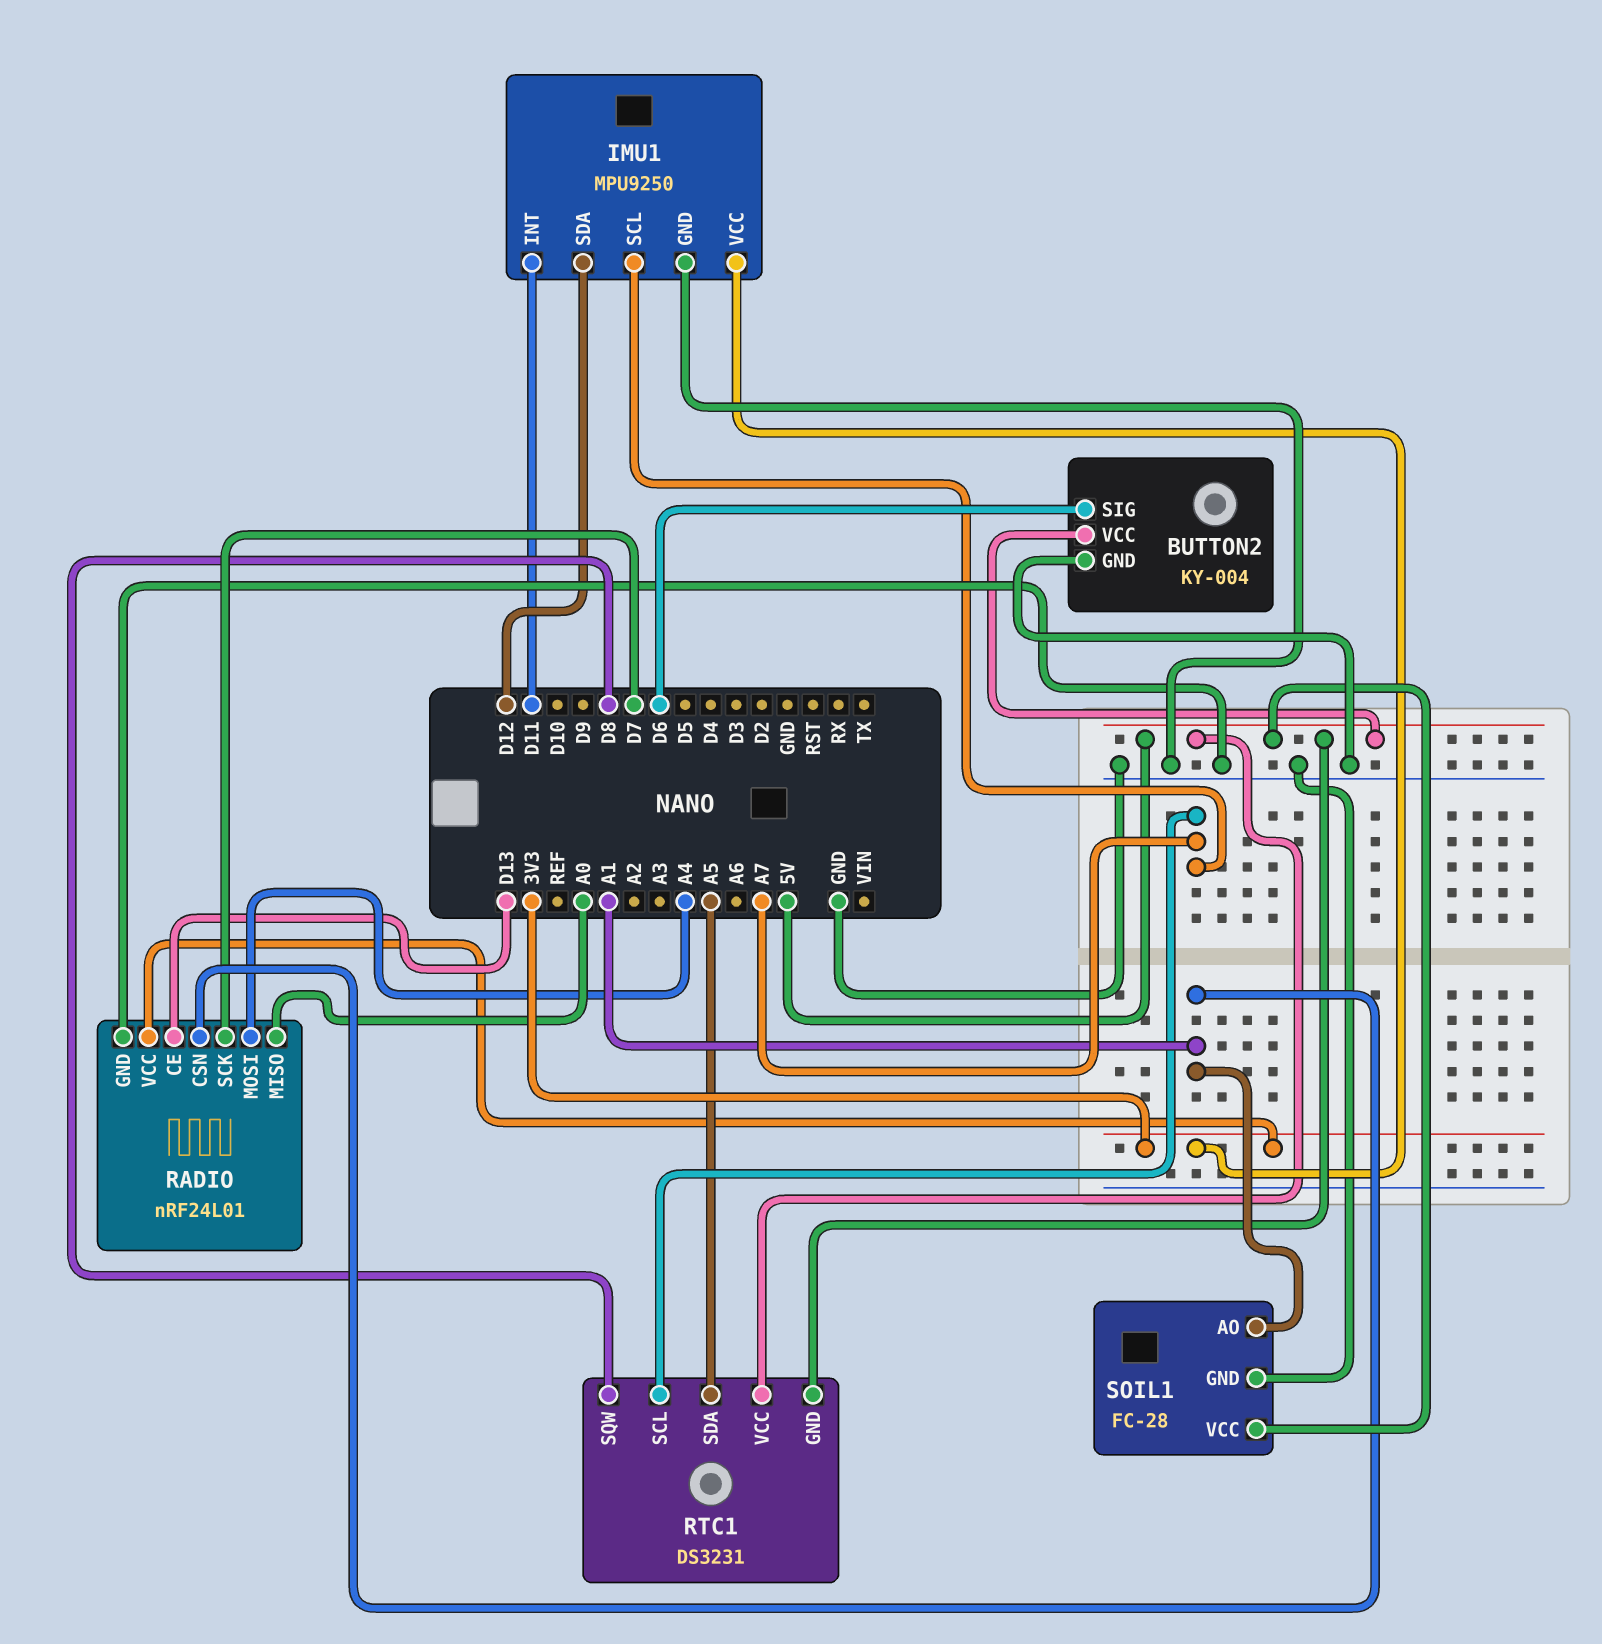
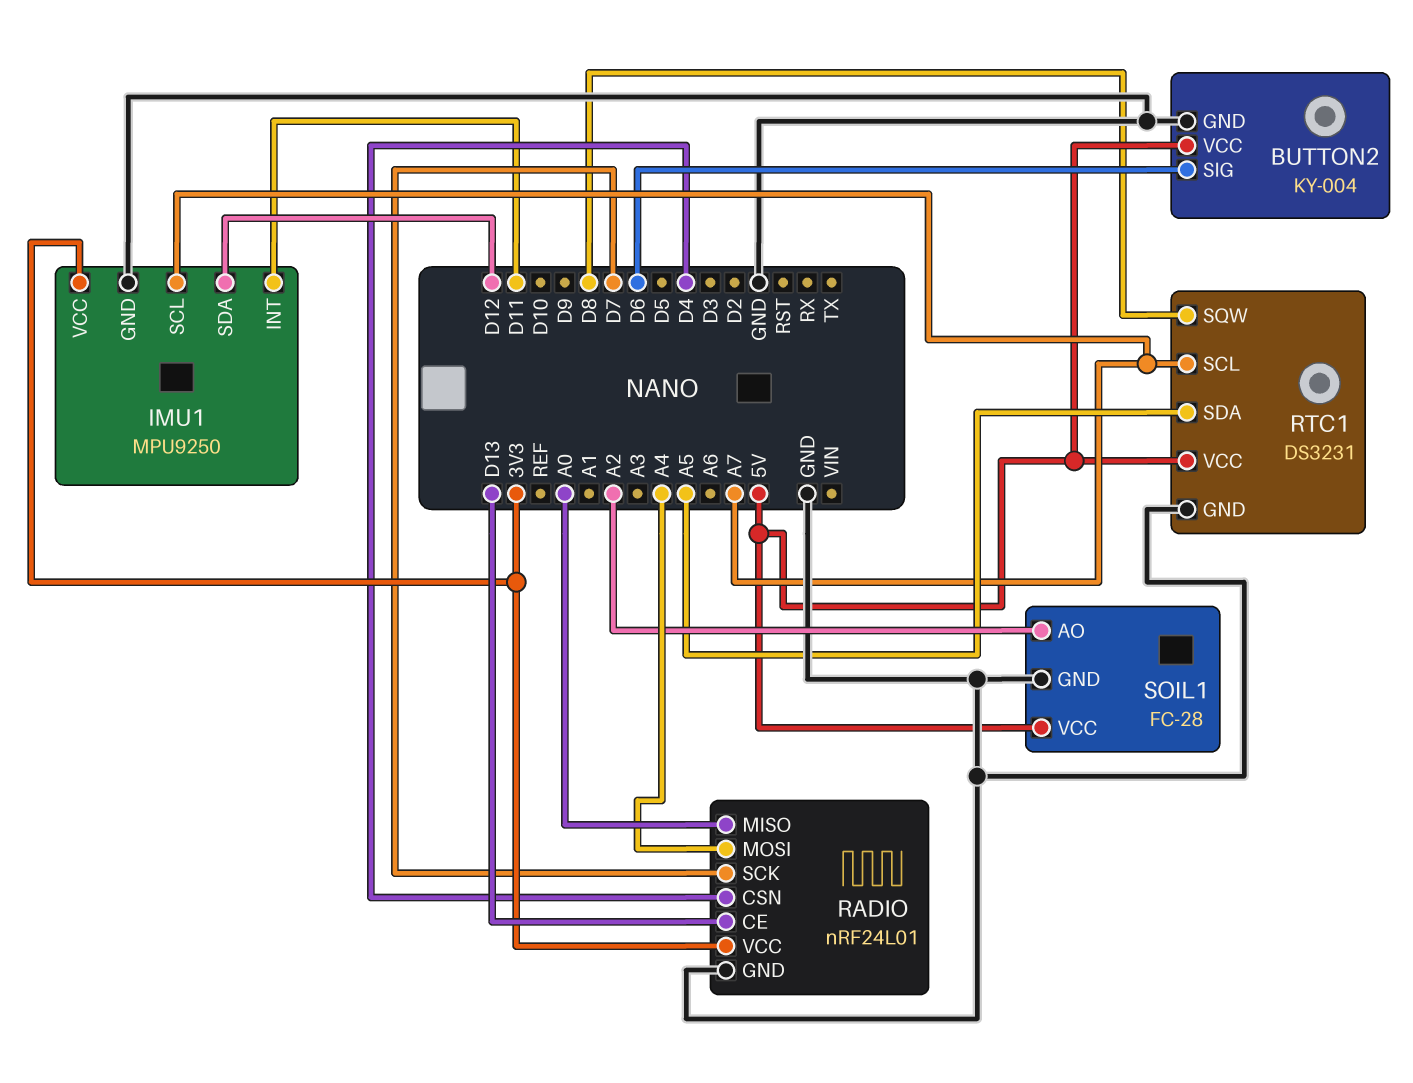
RADIO pin CSN: A1 -> D4
RTC1 pin GND: 5V -> GND
SOIL1 pin AO: A1 -> A2

